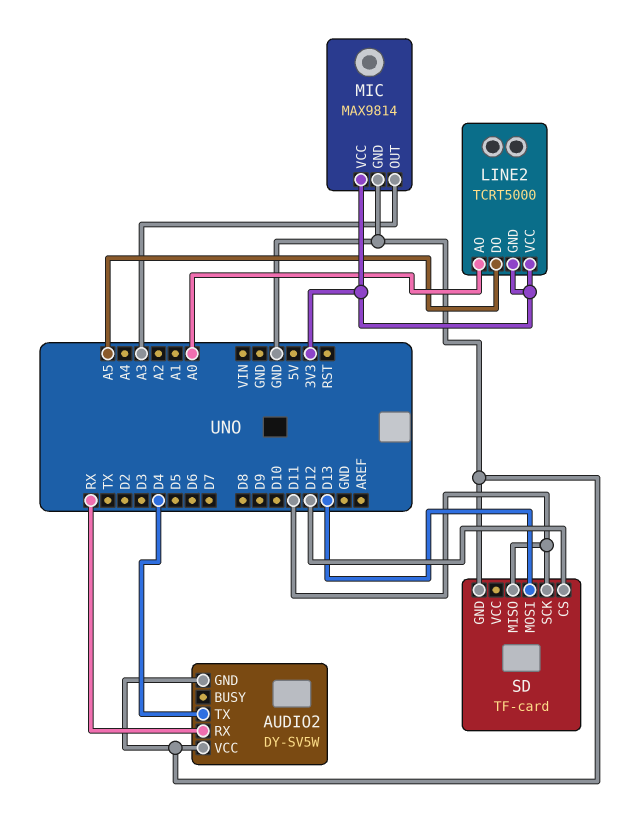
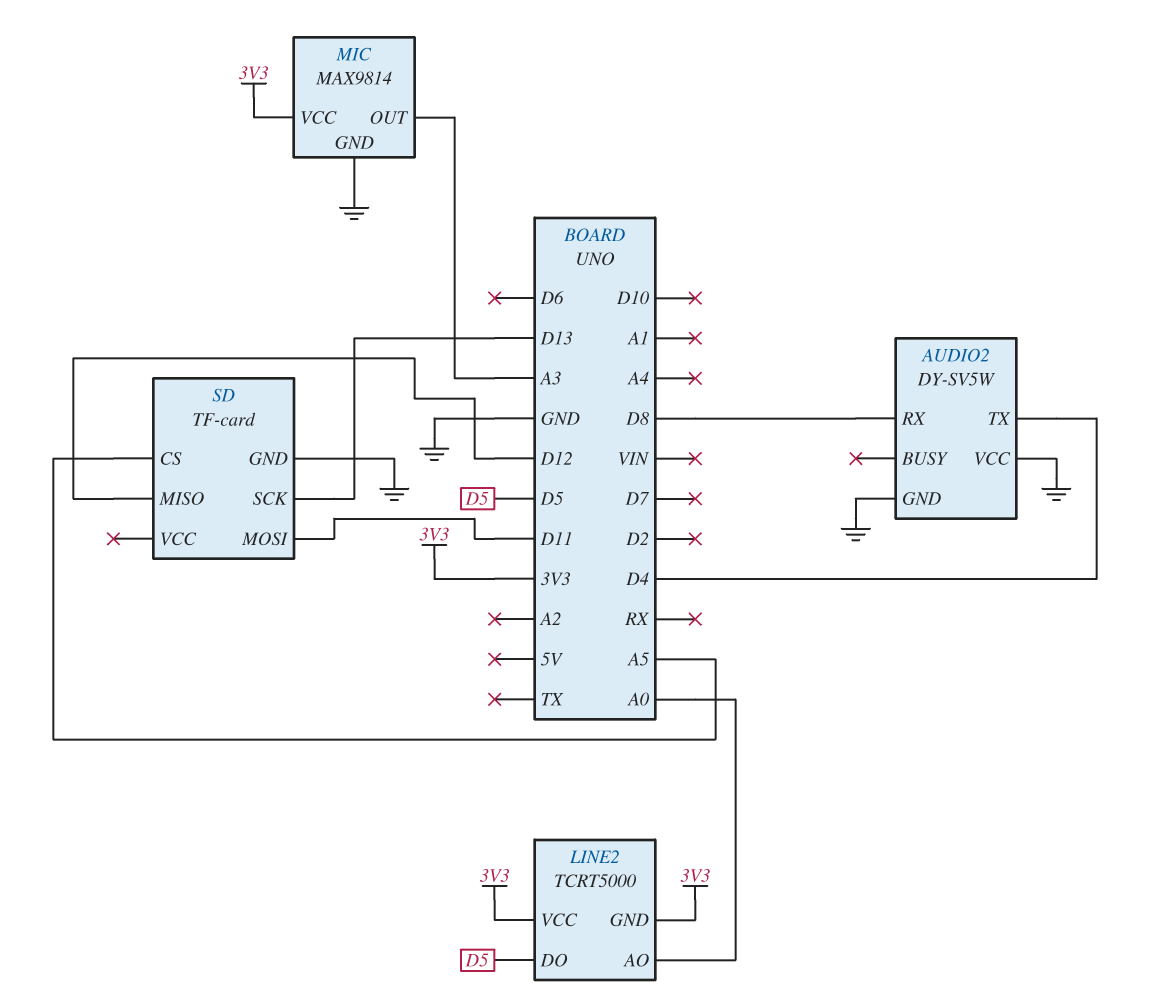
AUDIO2 pin RX: RX -> D8
LINE2 pin DO: A5 -> D5
SD pin CS: D12 -> A5
SD pin MISO: D11 -> D12
SD pin MOSI: D13 -> D11
SD pin SCK: D11 -> D13

